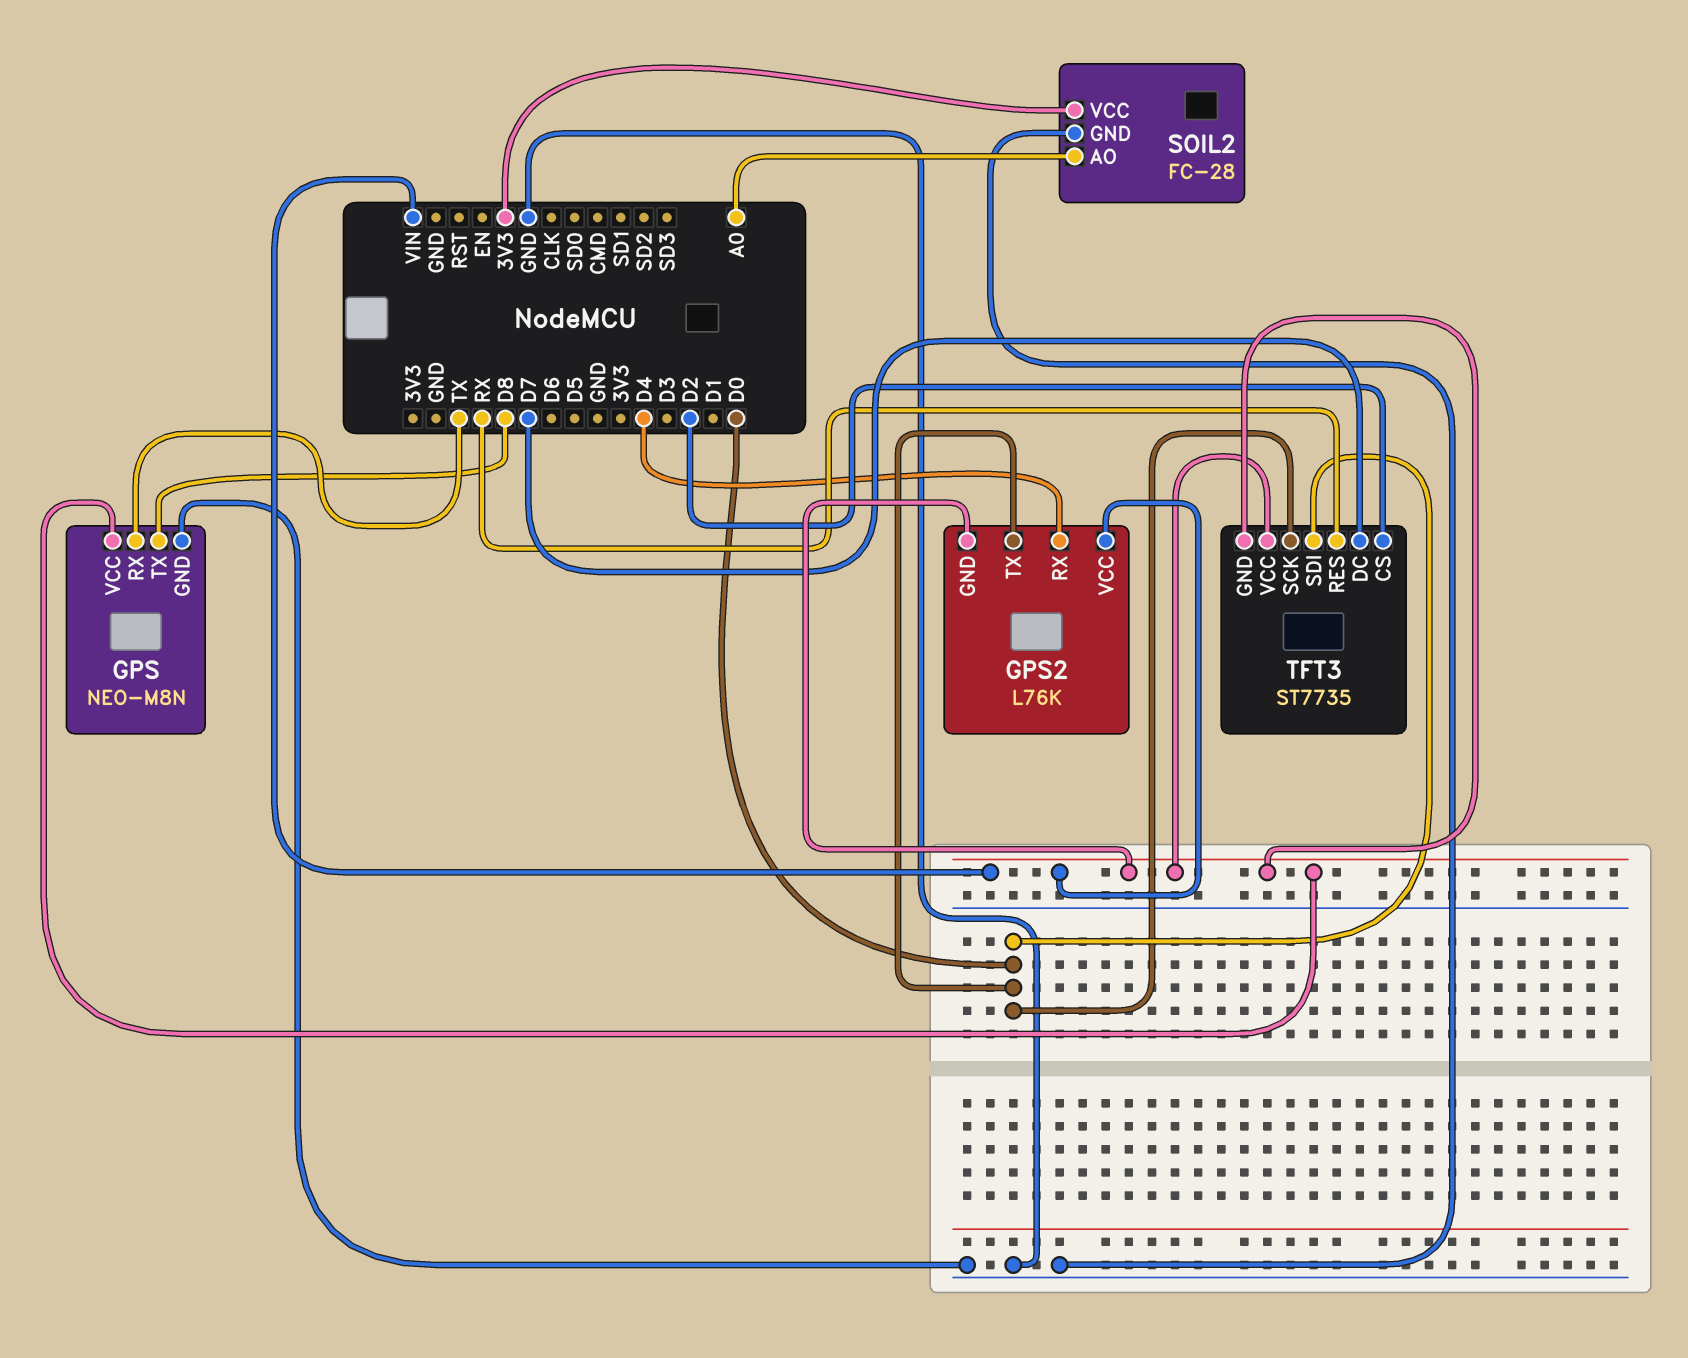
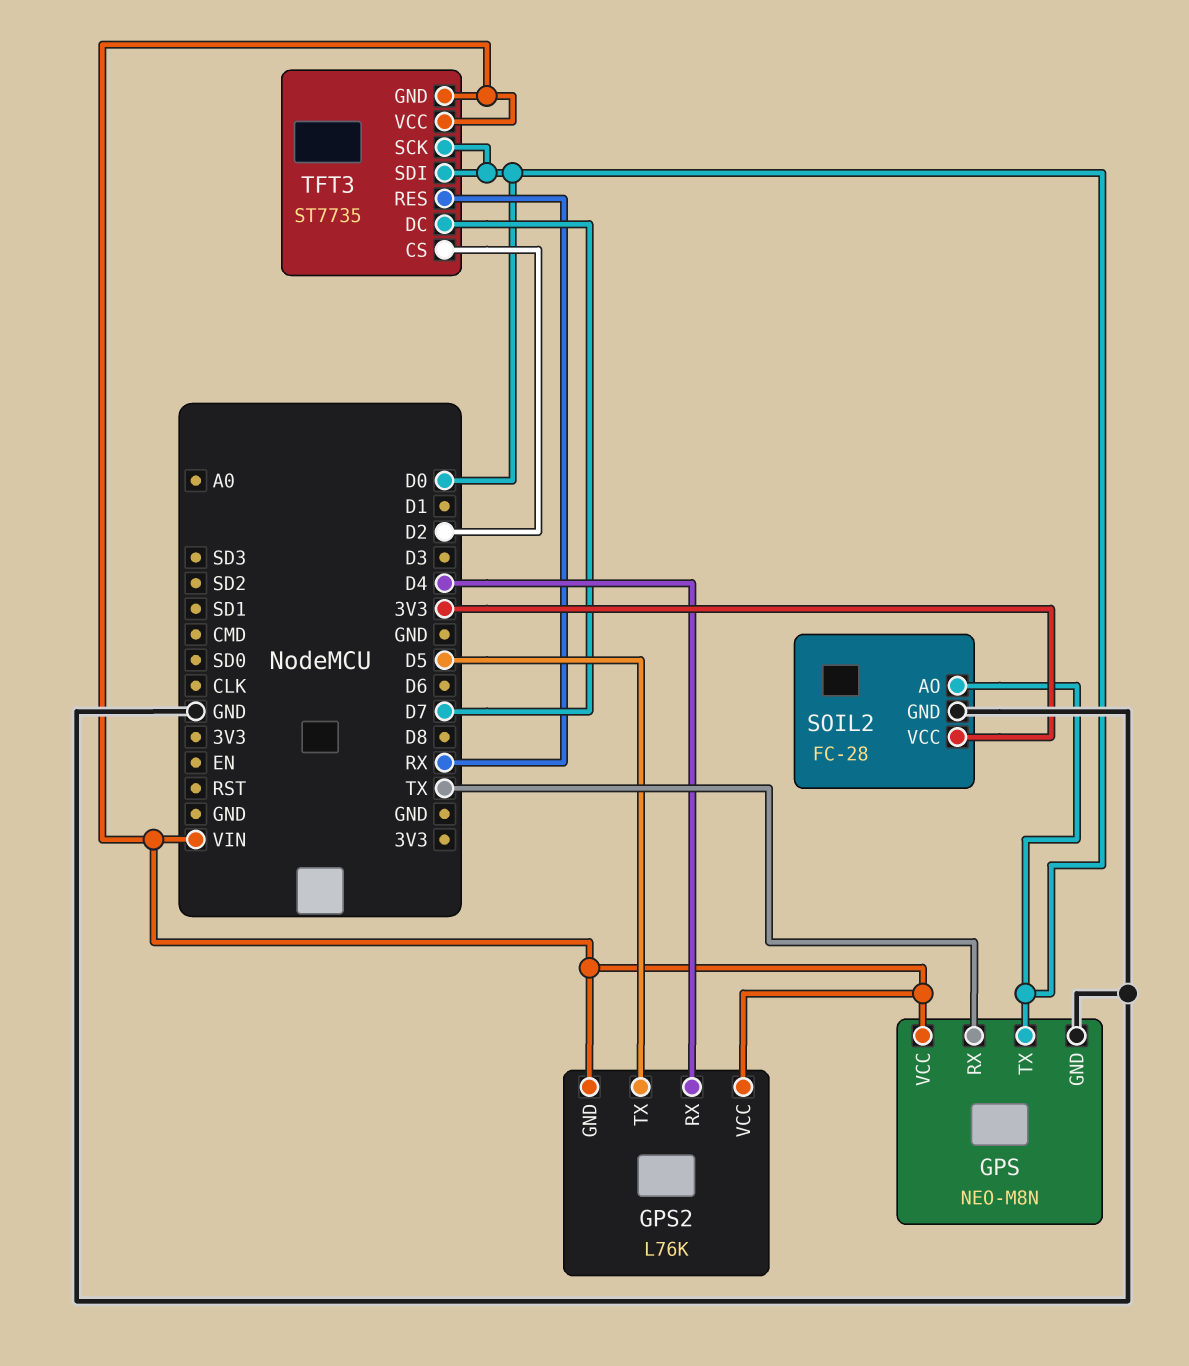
GPS pin TX: D8 -> D0
GPS2 pin TX: D0 -> D5
SOIL2 pin AO: A0 -> D0

